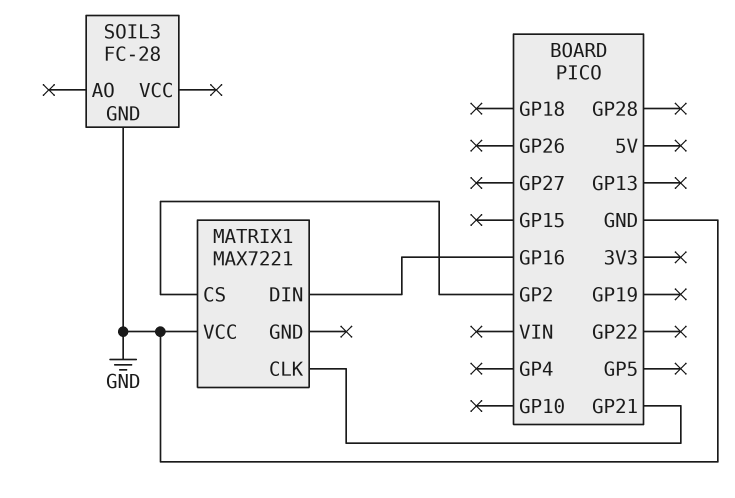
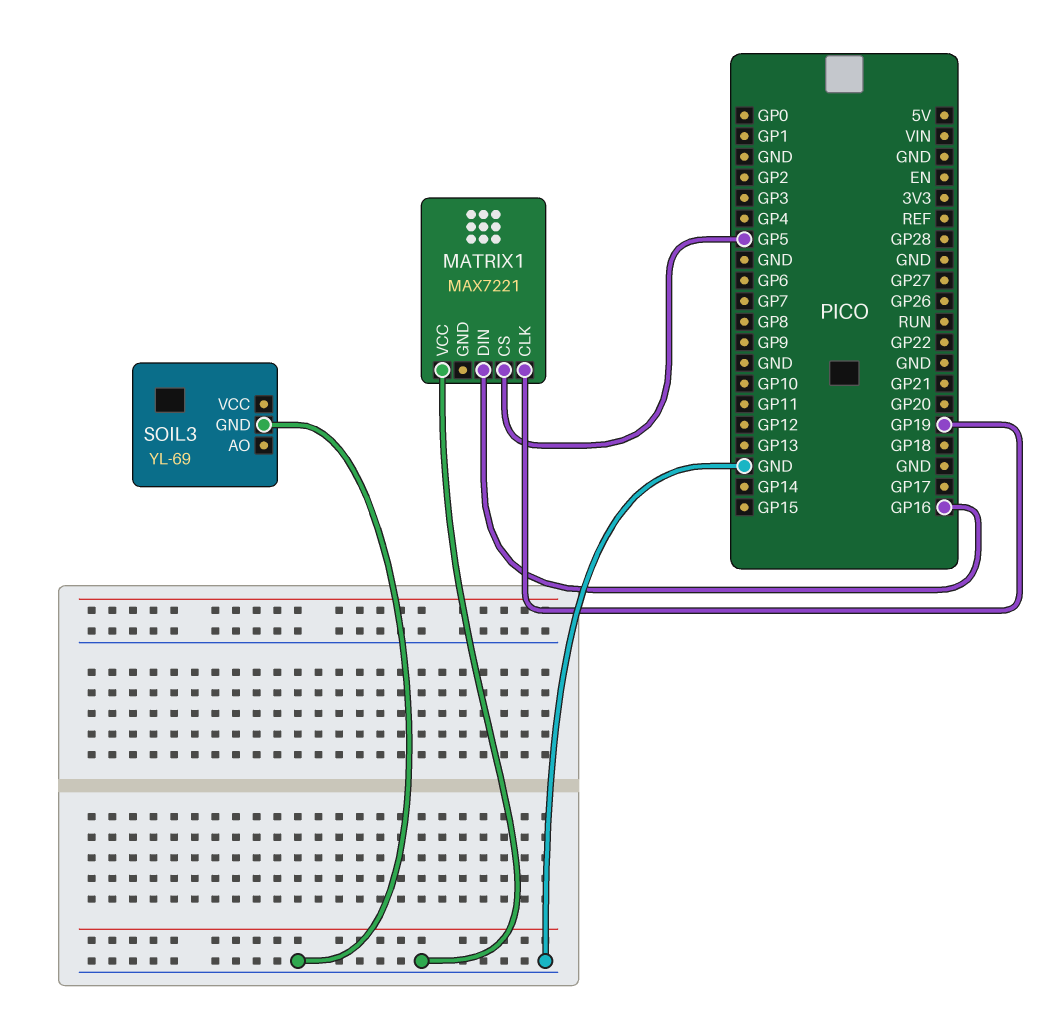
MATRIX1 pin CLK: GP21 -> GP19
MATRIX1 pin CS: GP2 -> GP5
SOIL3: FC-28 -> YL-69

